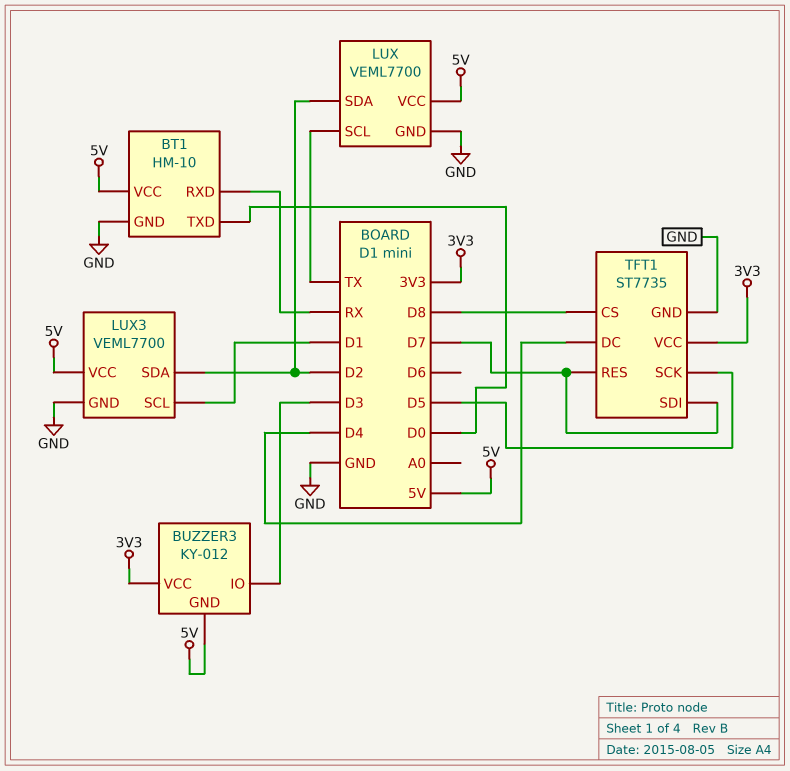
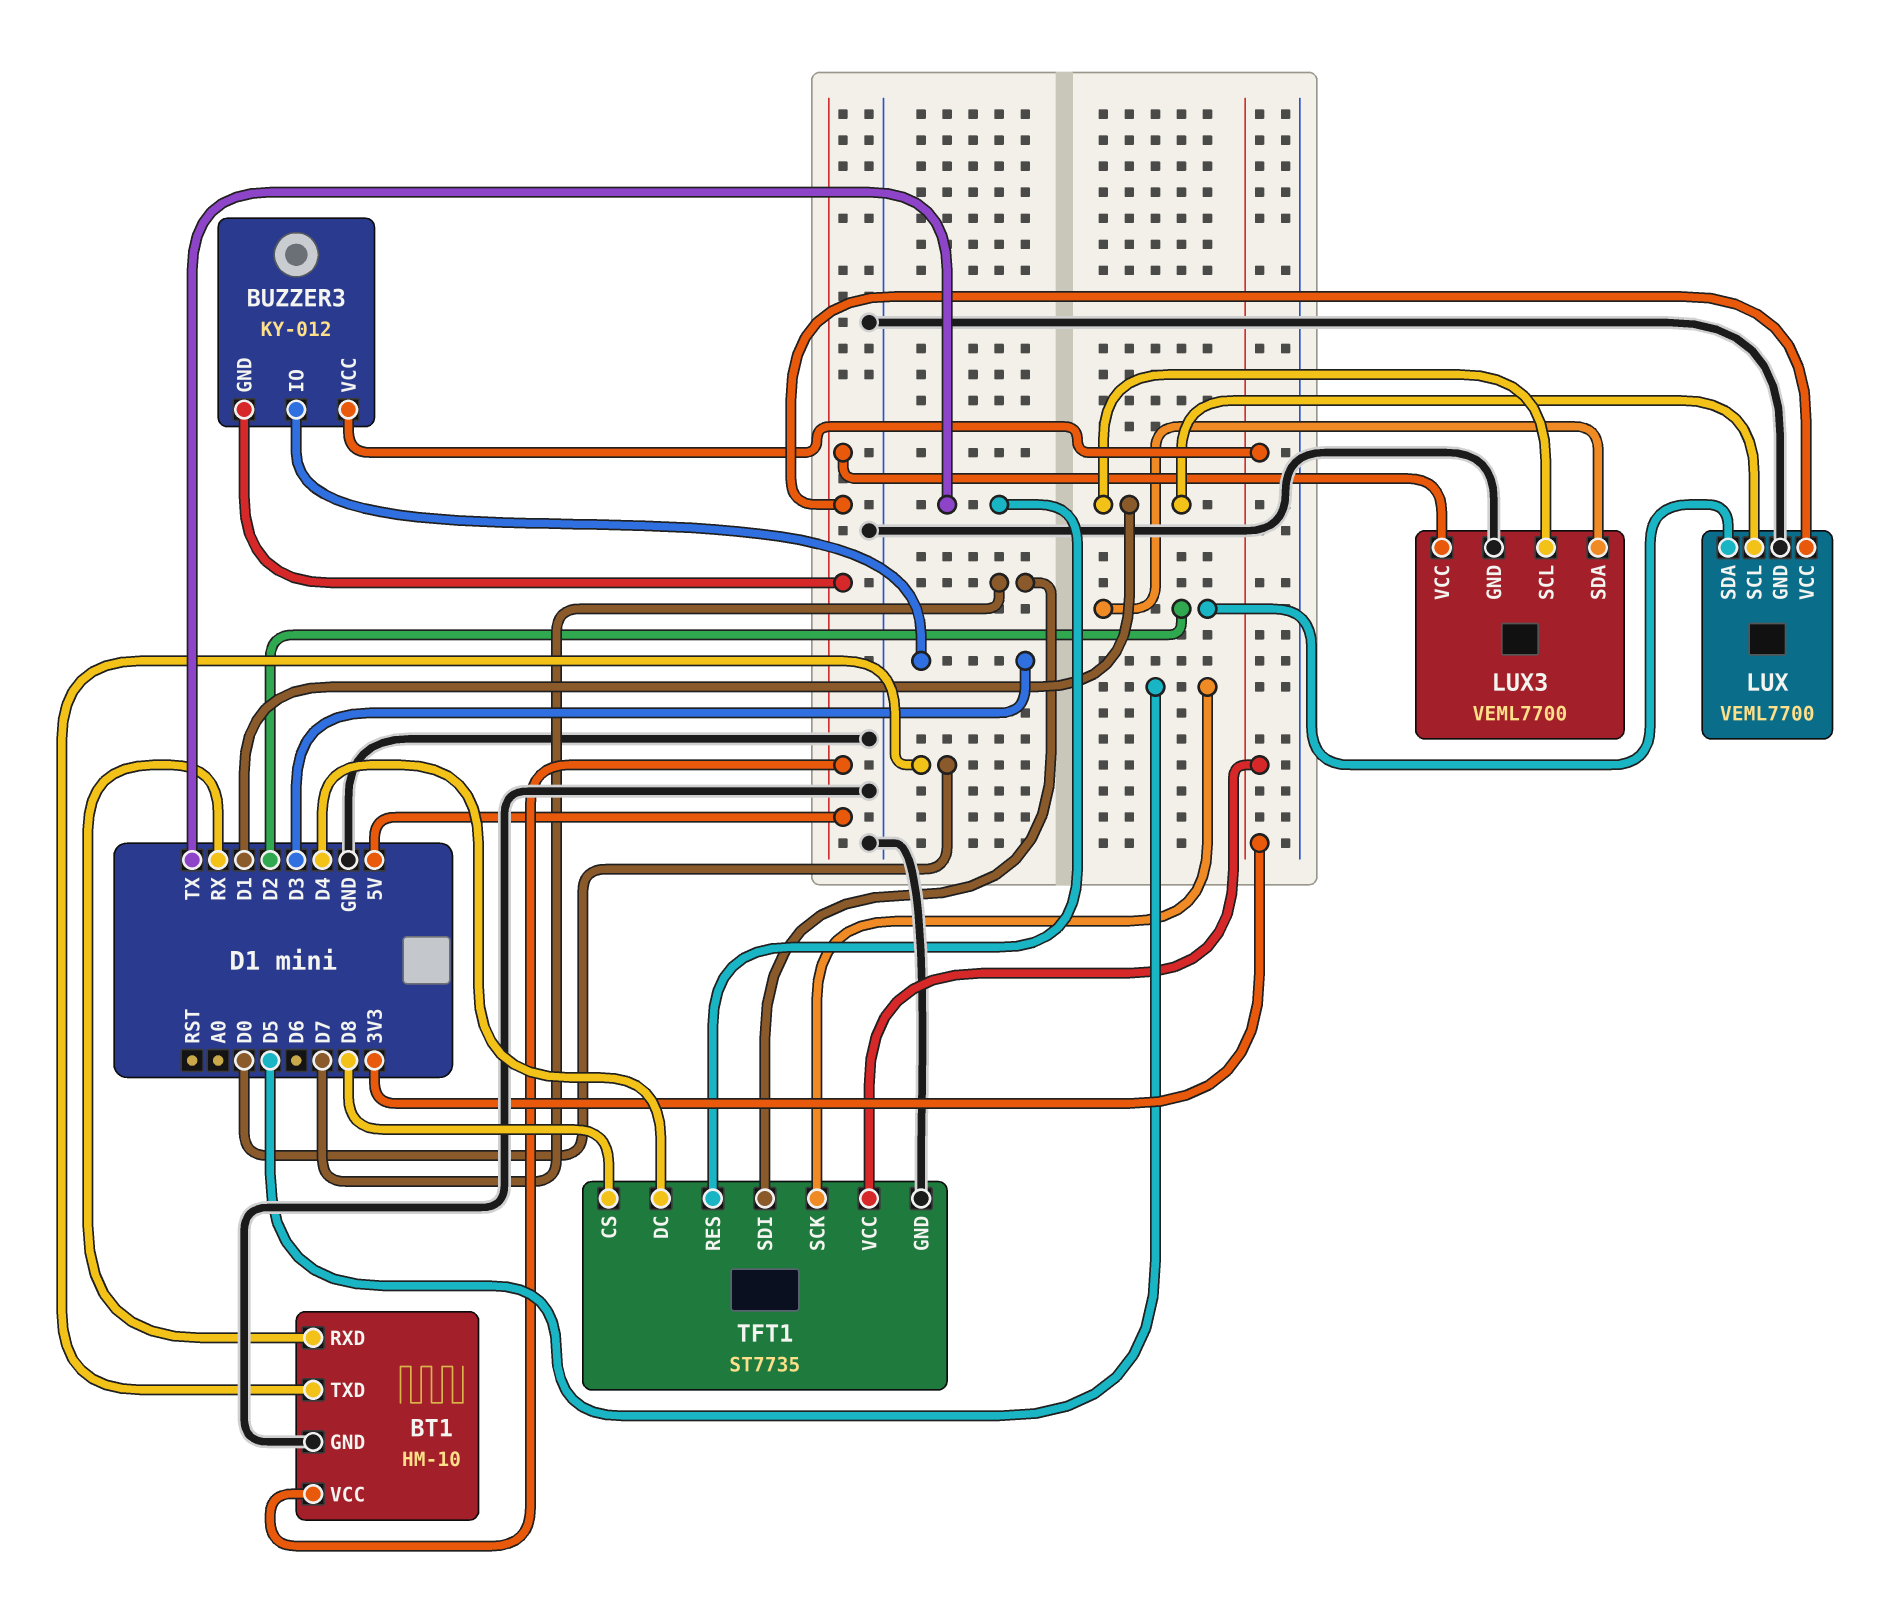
LUX pin SCL: TX -> D1
TFT1 pin RES: D7 -> TX

